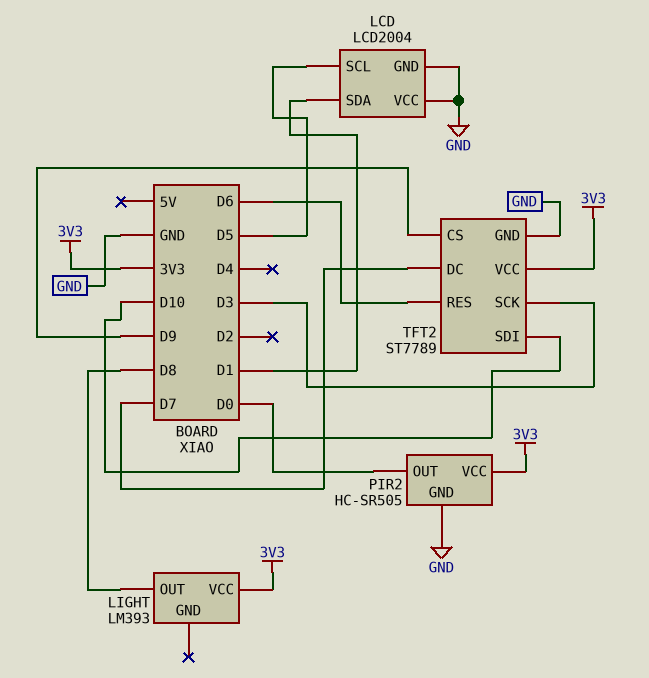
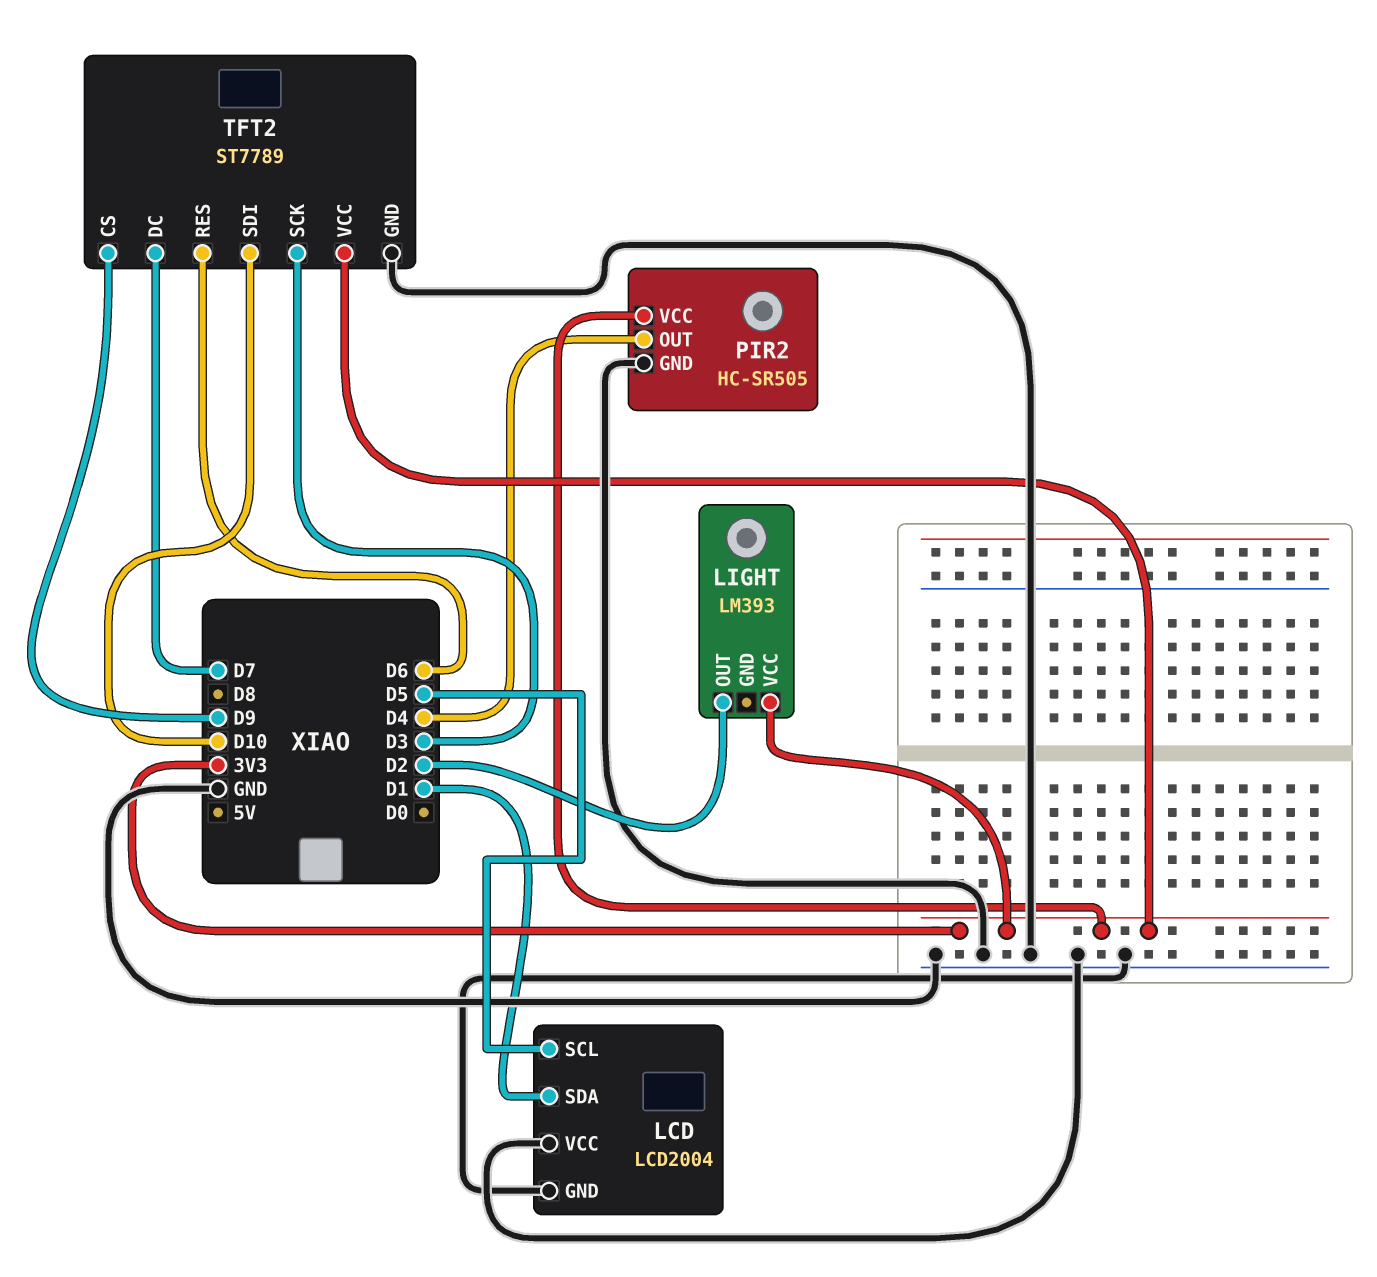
LIGHT pin OUT: D8 -> D2
PIR2 pin OUT: D0 -> D4

